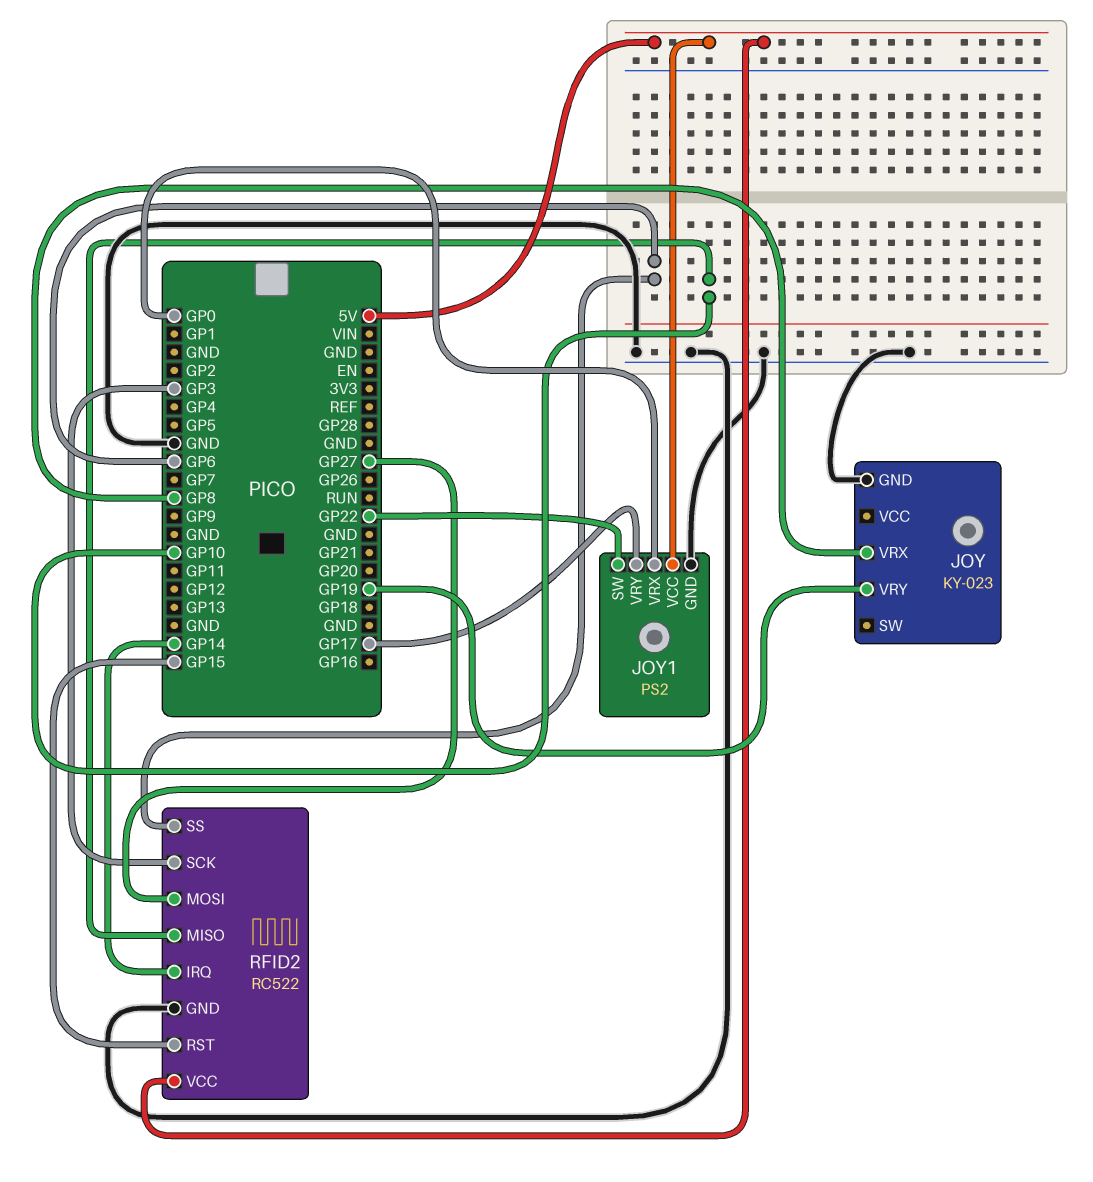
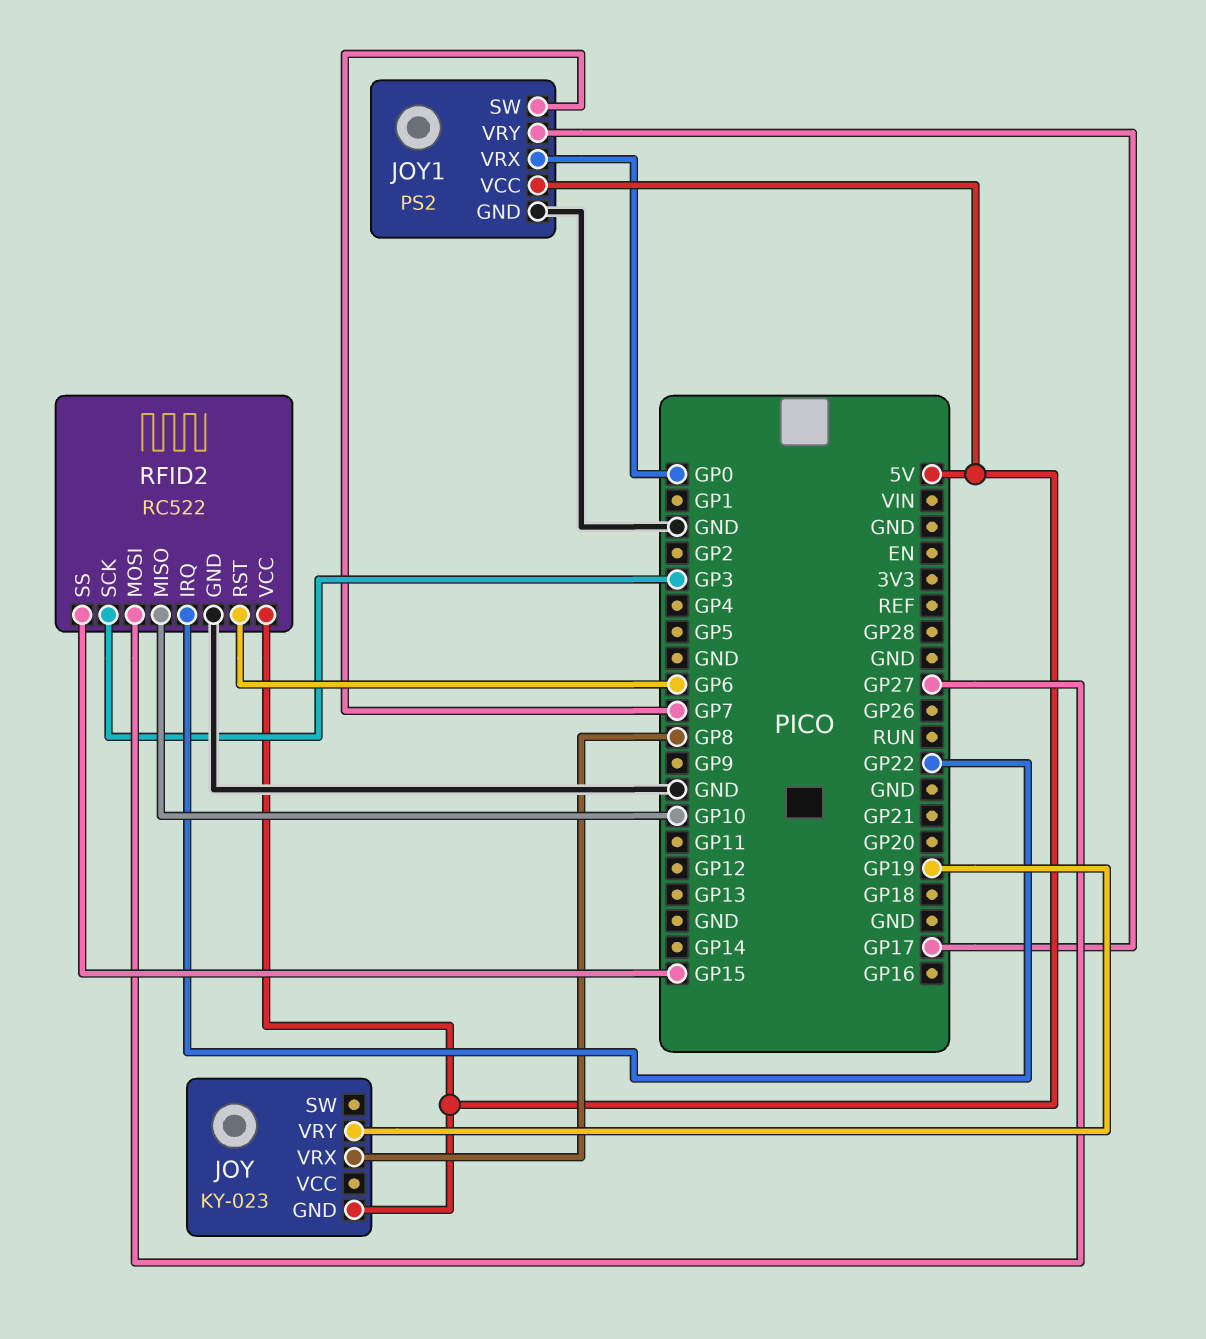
JOY pin GND: GND -> 5V
JOY1 pin SW: GP22 -> GP7
RFID2 pin IRQ: GP14 -> GP22
RFID2 pin RST: GP15 -> GP6
RFID2 pin SS: GP6 -> GP15

